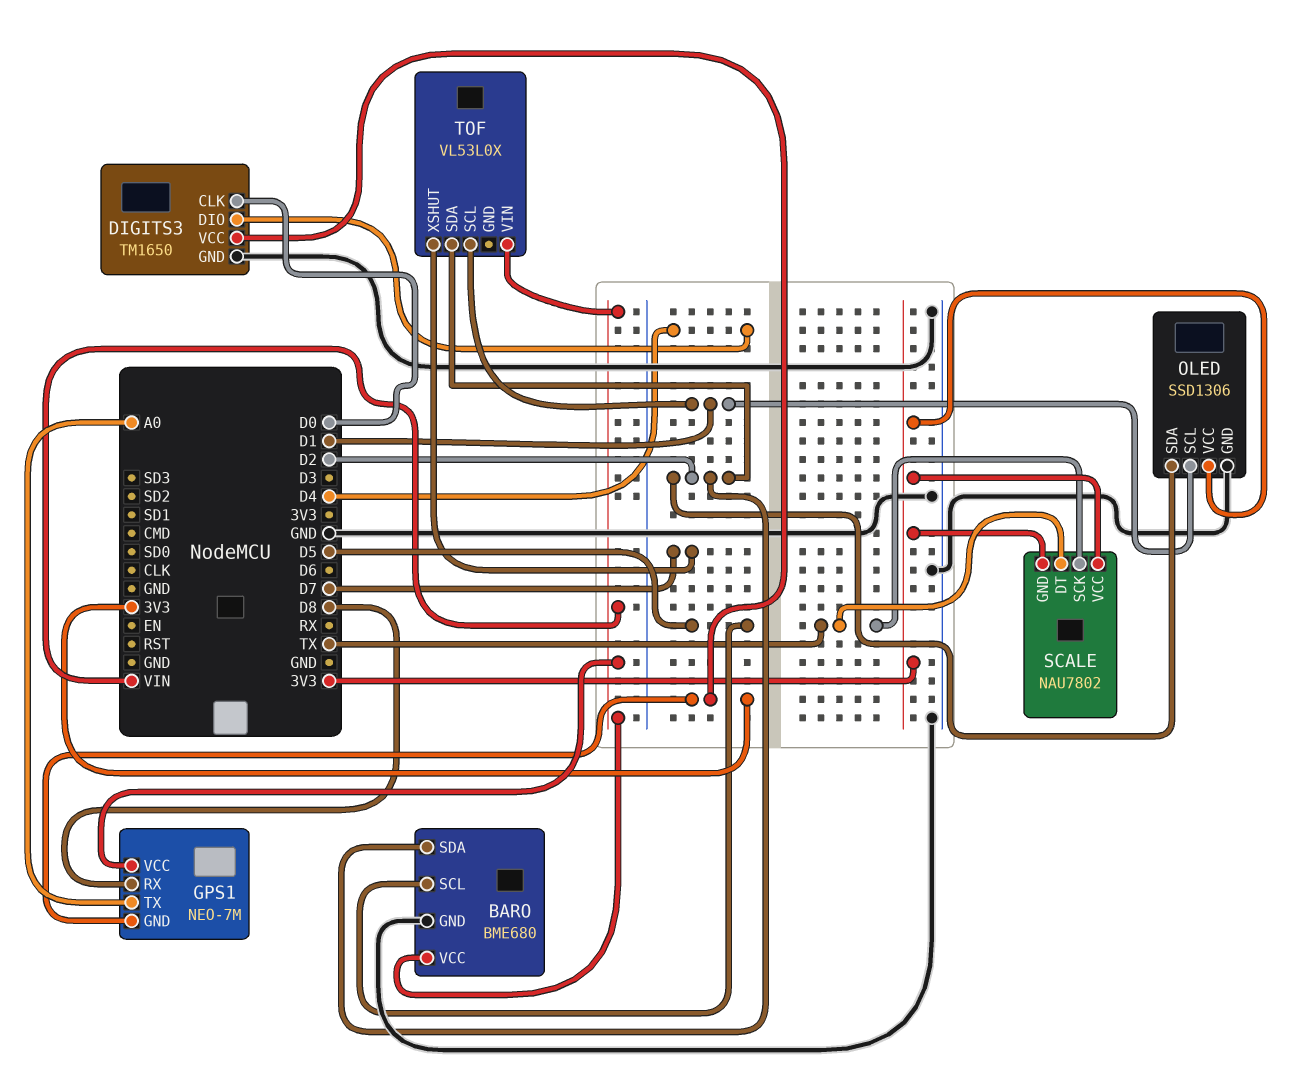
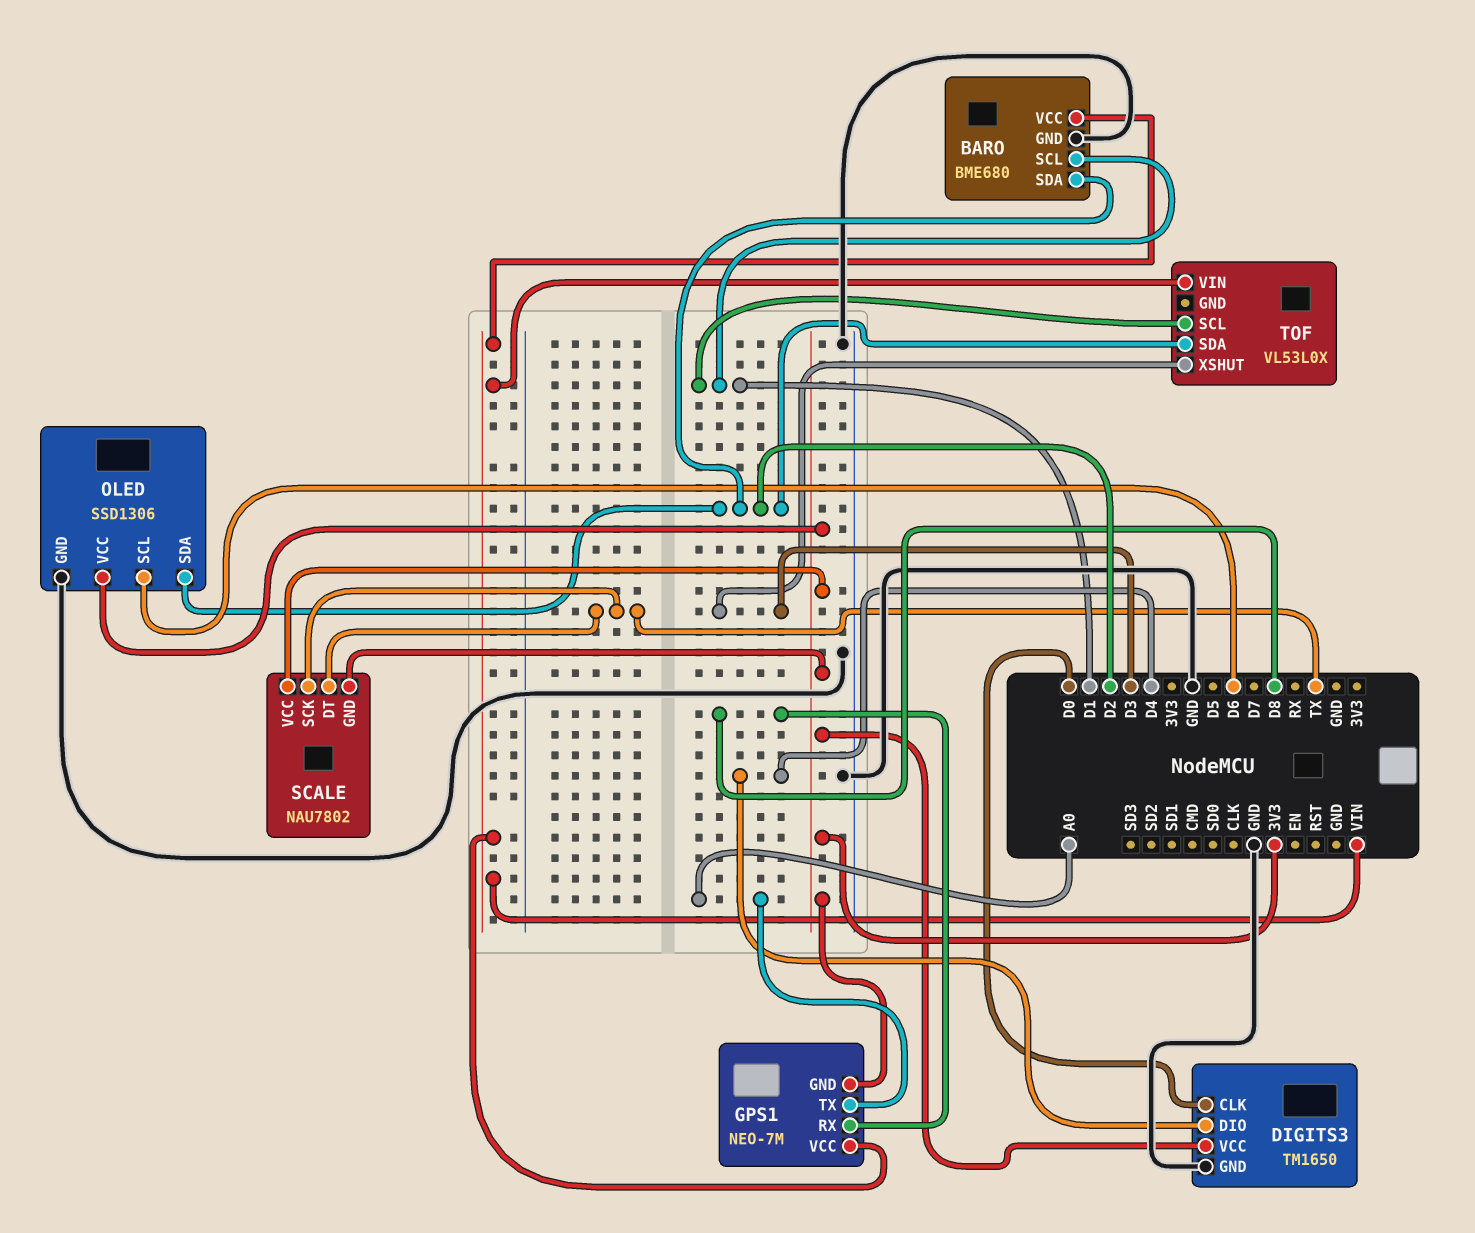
BARO pin SCL: D5 -> D1
OLED pin SCL: D1 -> D6
TOF pin XSHUT: D7 -> D3

